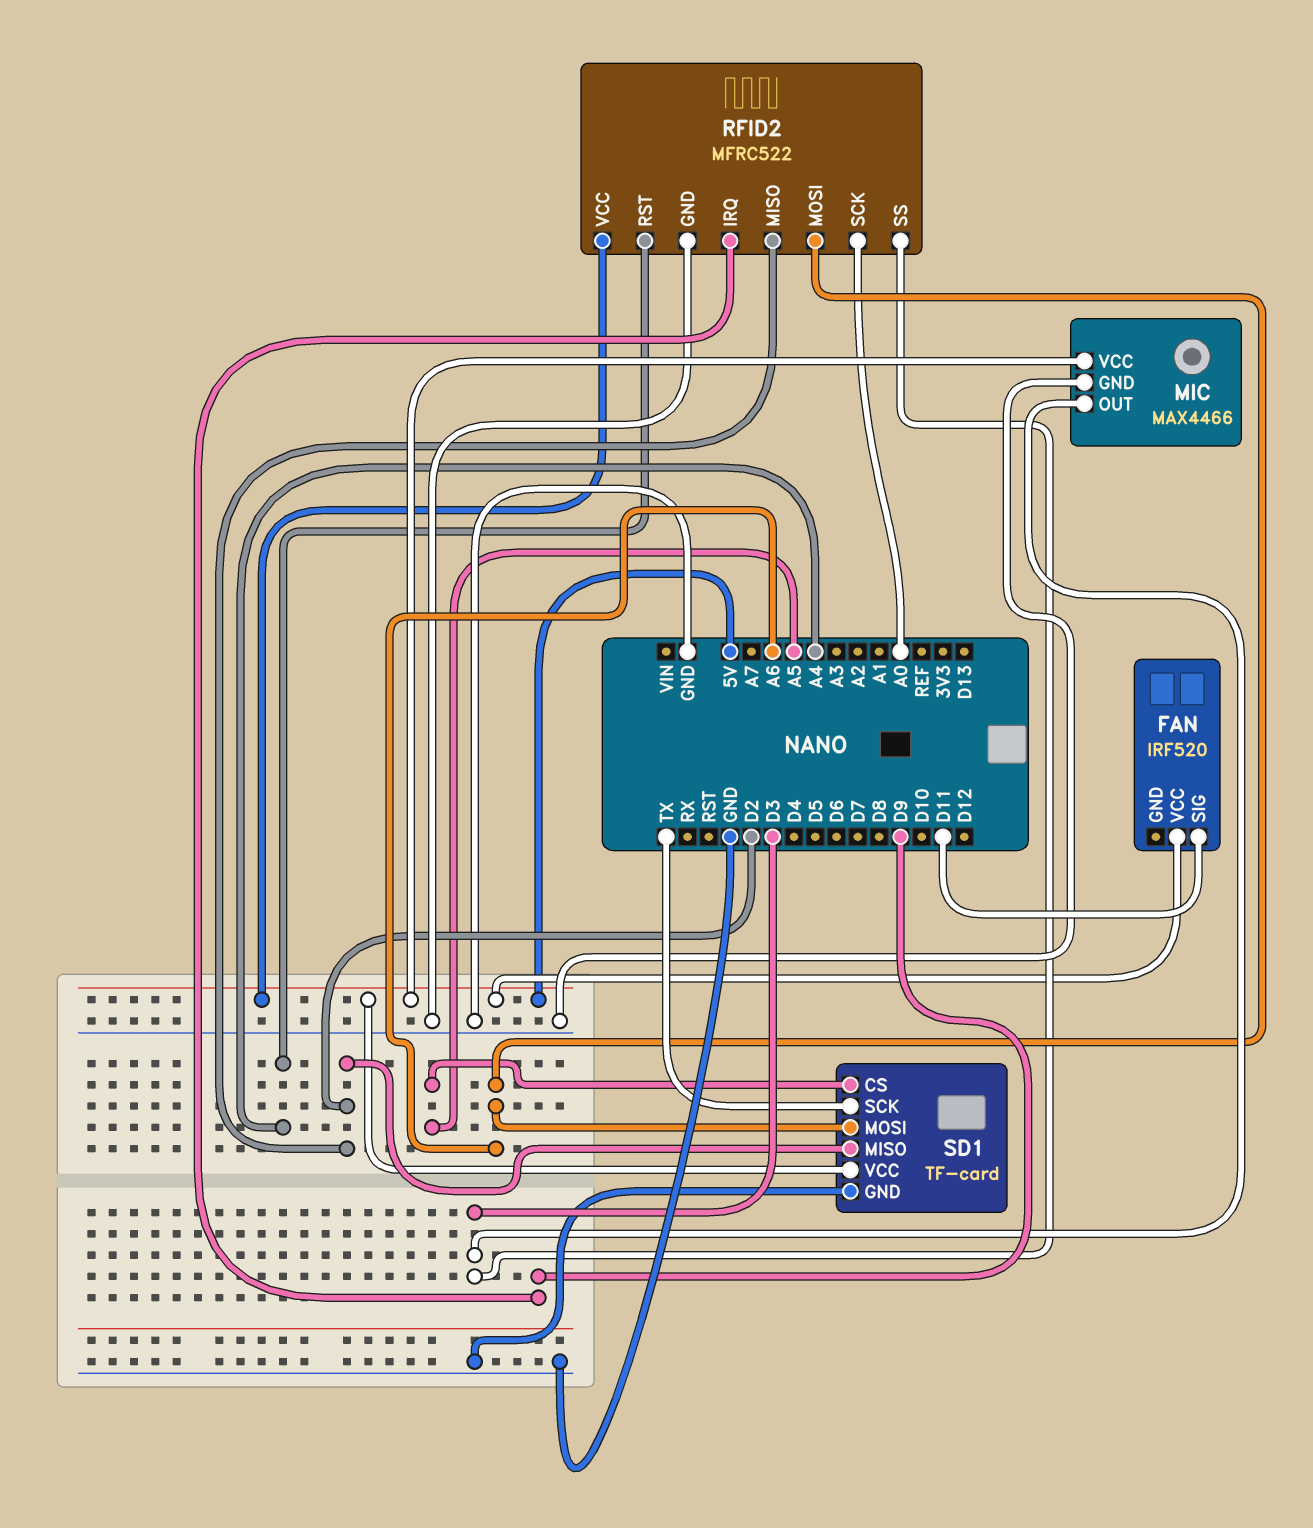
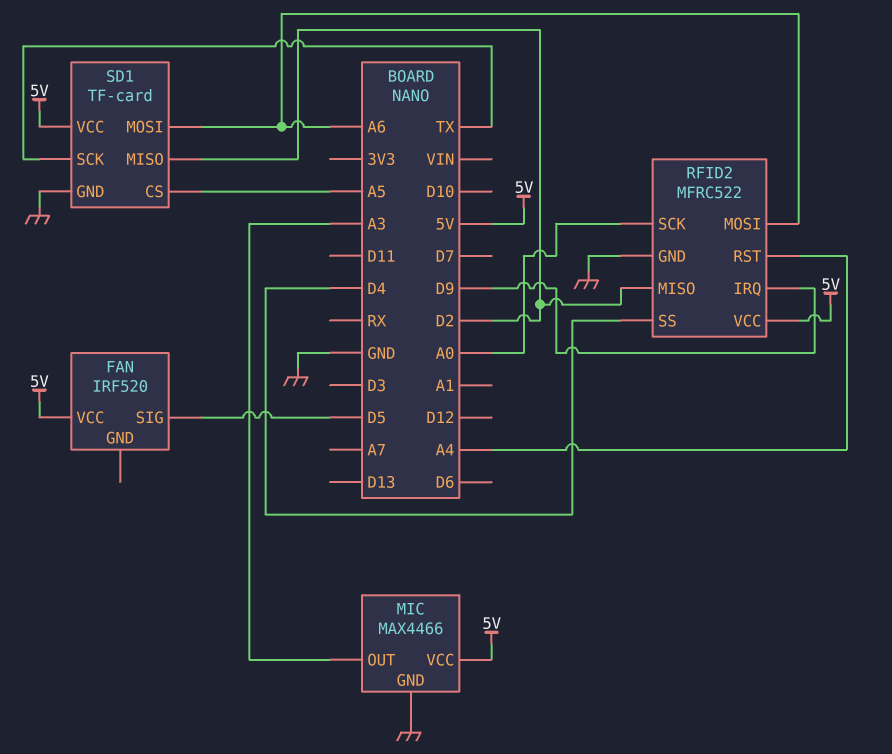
FAN pin SIG: D11 -> D5
MIC pin OUT: D3 -> A3
RFID2 pin SS: D3 -> D4

